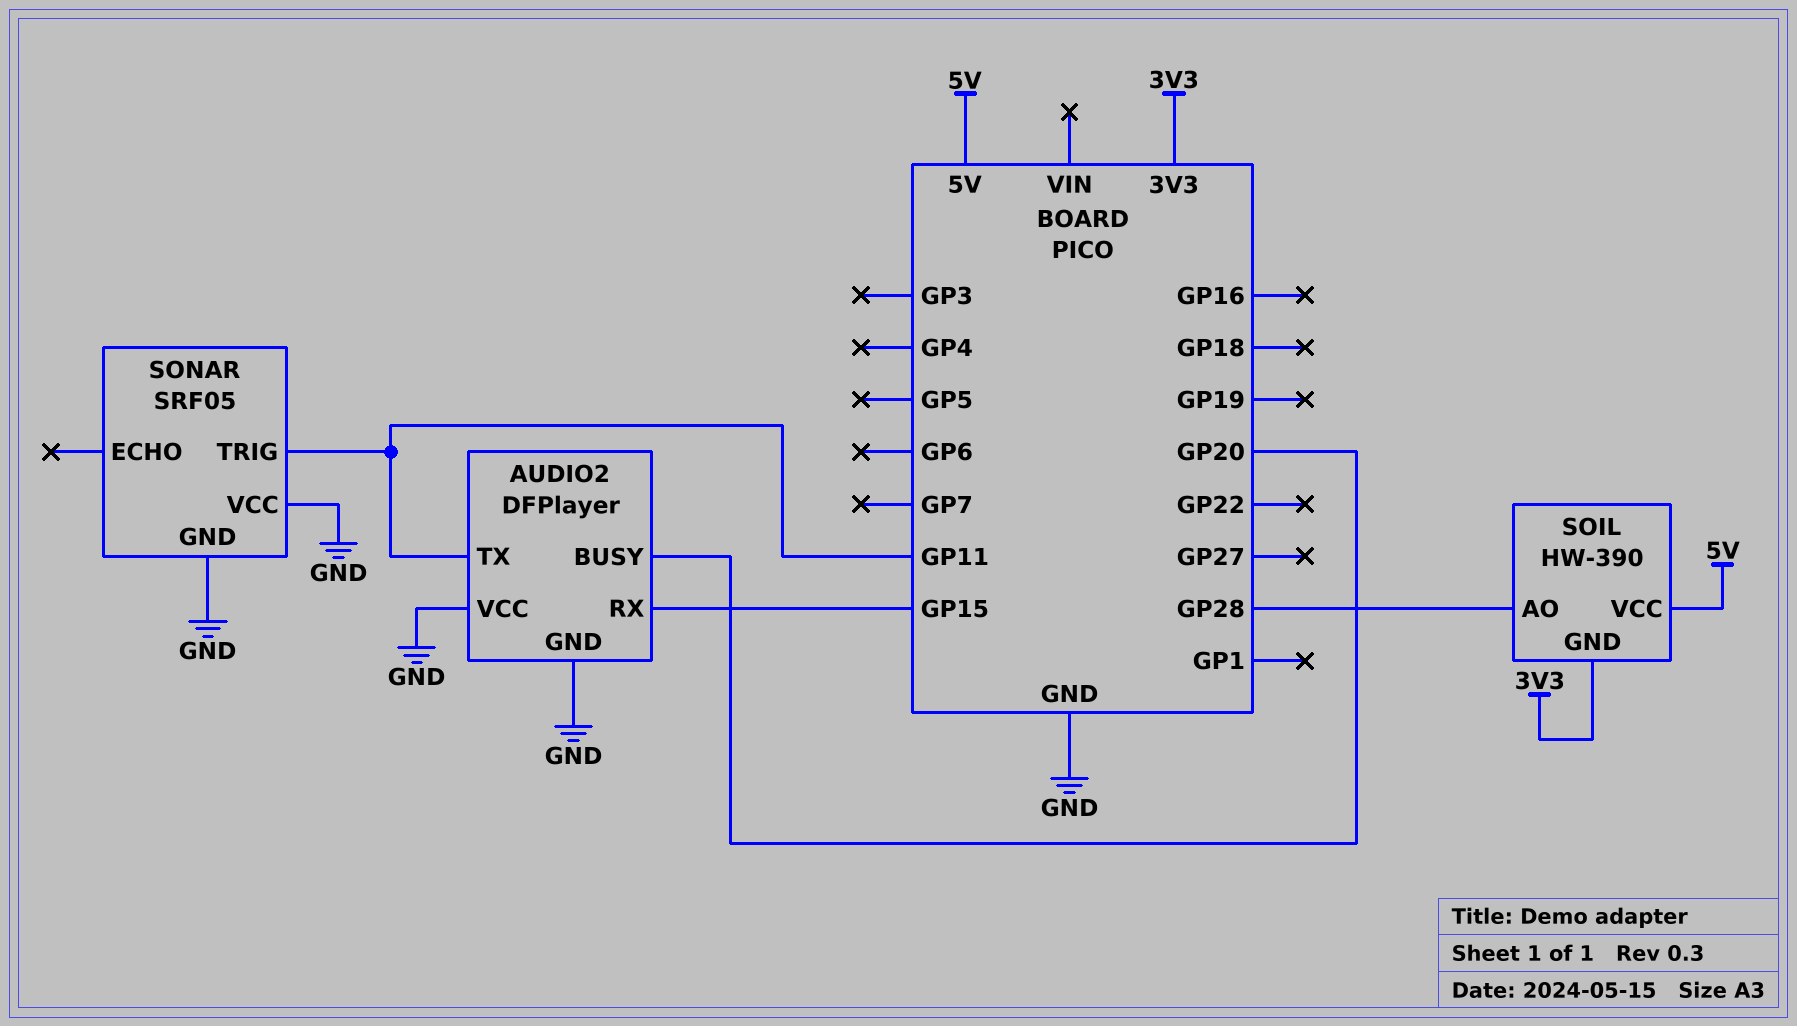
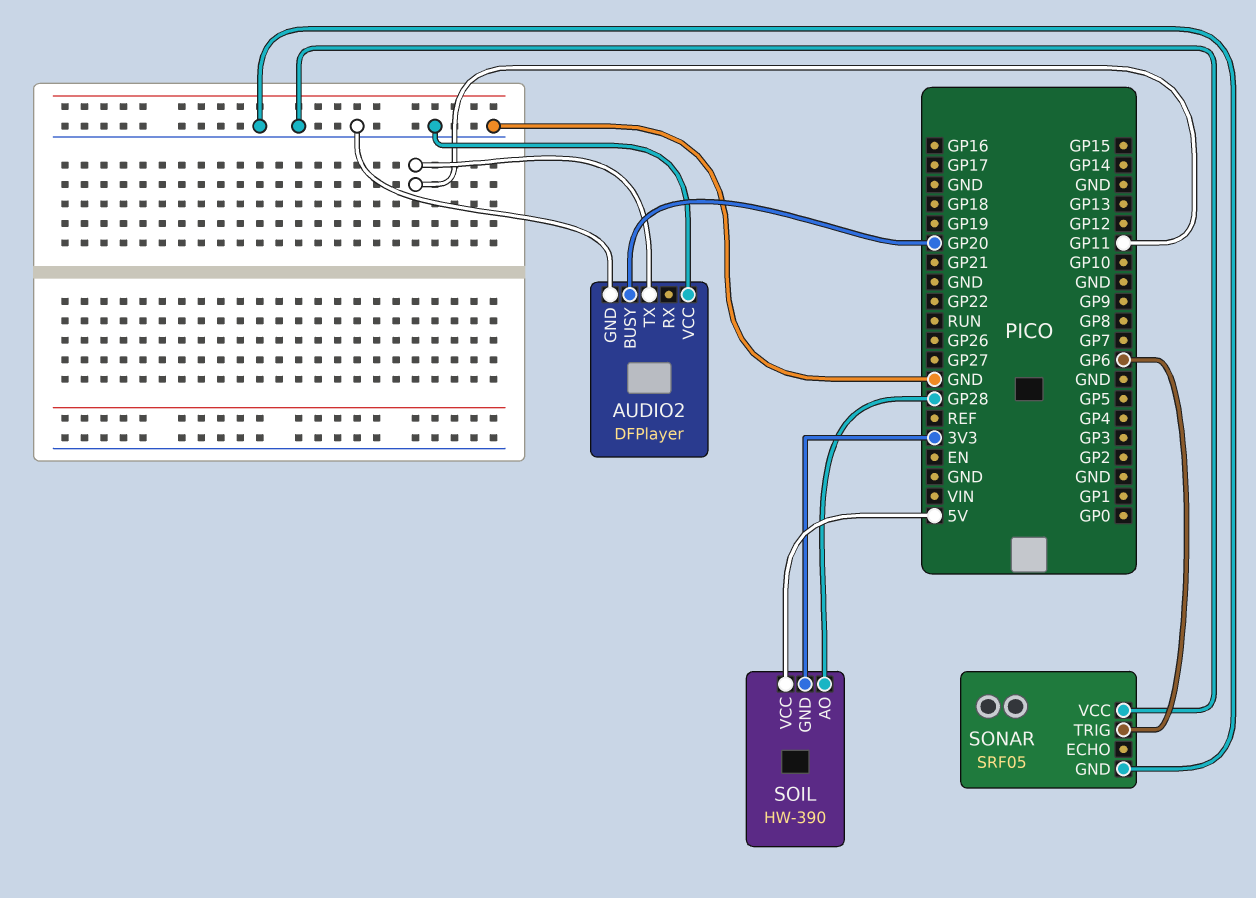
AUDIO2 pin RX: GP15 -> none
SONAR pin TRIG: GP11 -> GP6

